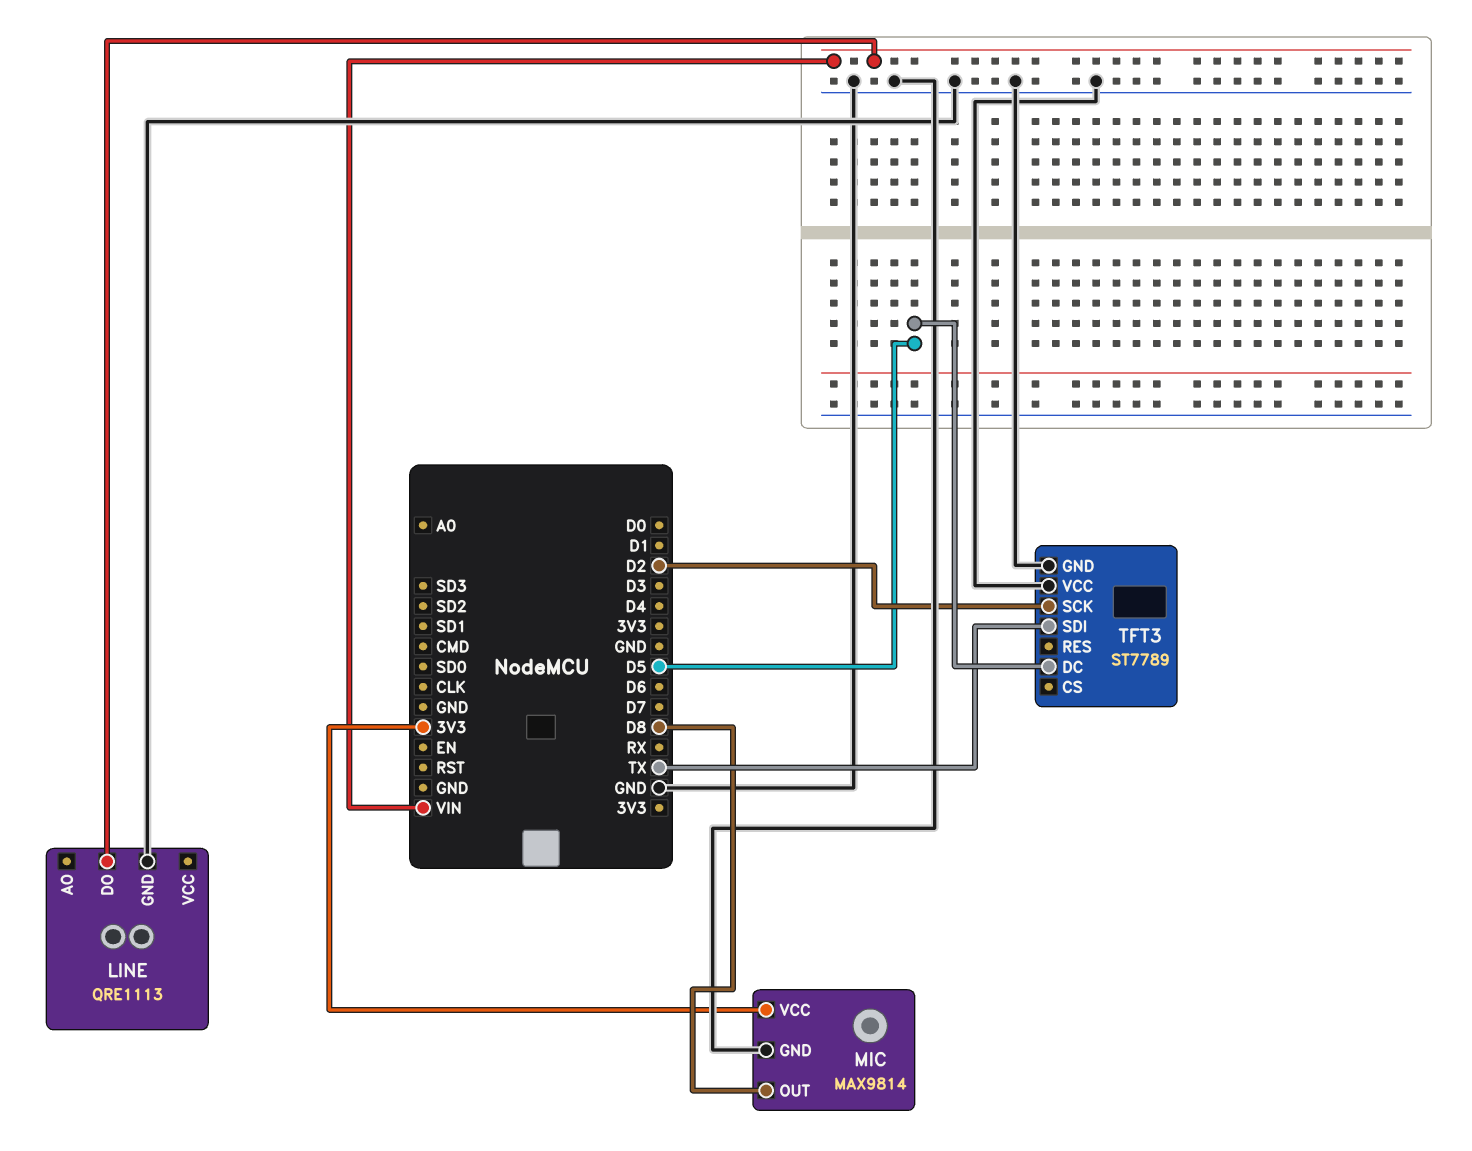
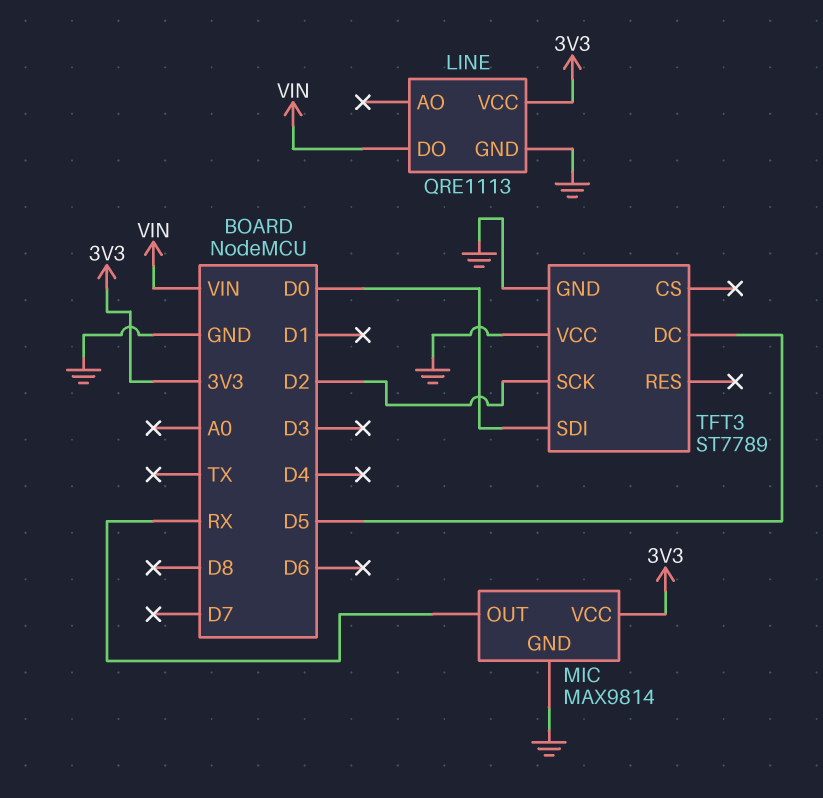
LINE pin VCC: none -> 3V3
MIC pin OUT: D8 -> RX
TFT3 pin SDI: TX -> D0

